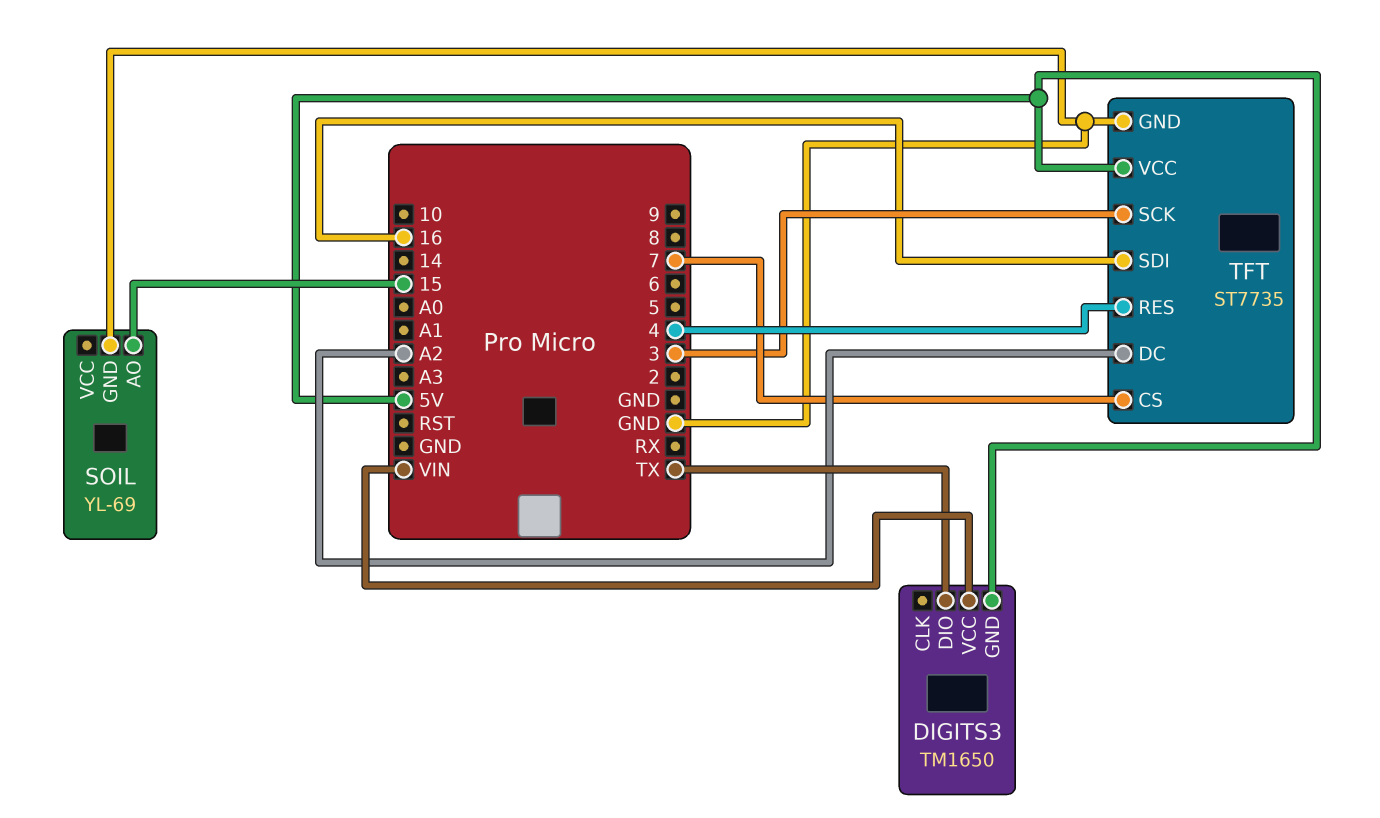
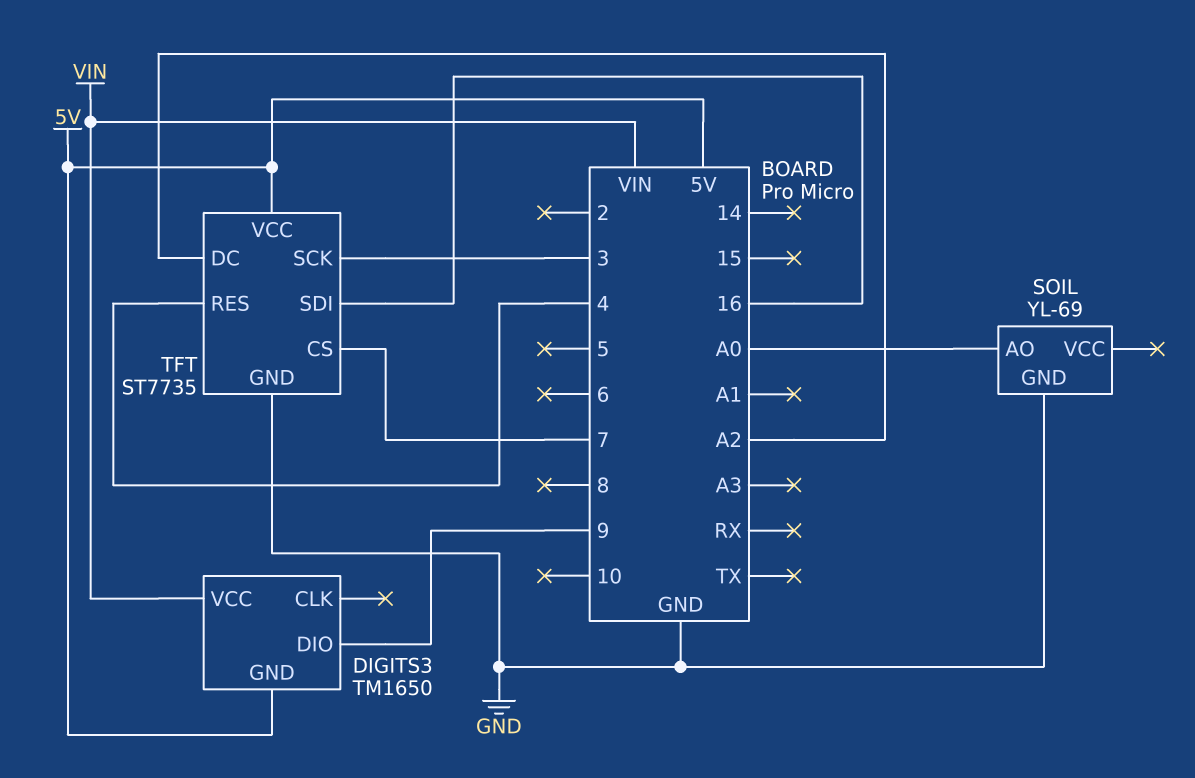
DIGITS3 pin DIO: TX -> 9
SOIL pin AO: 15 -> A0

